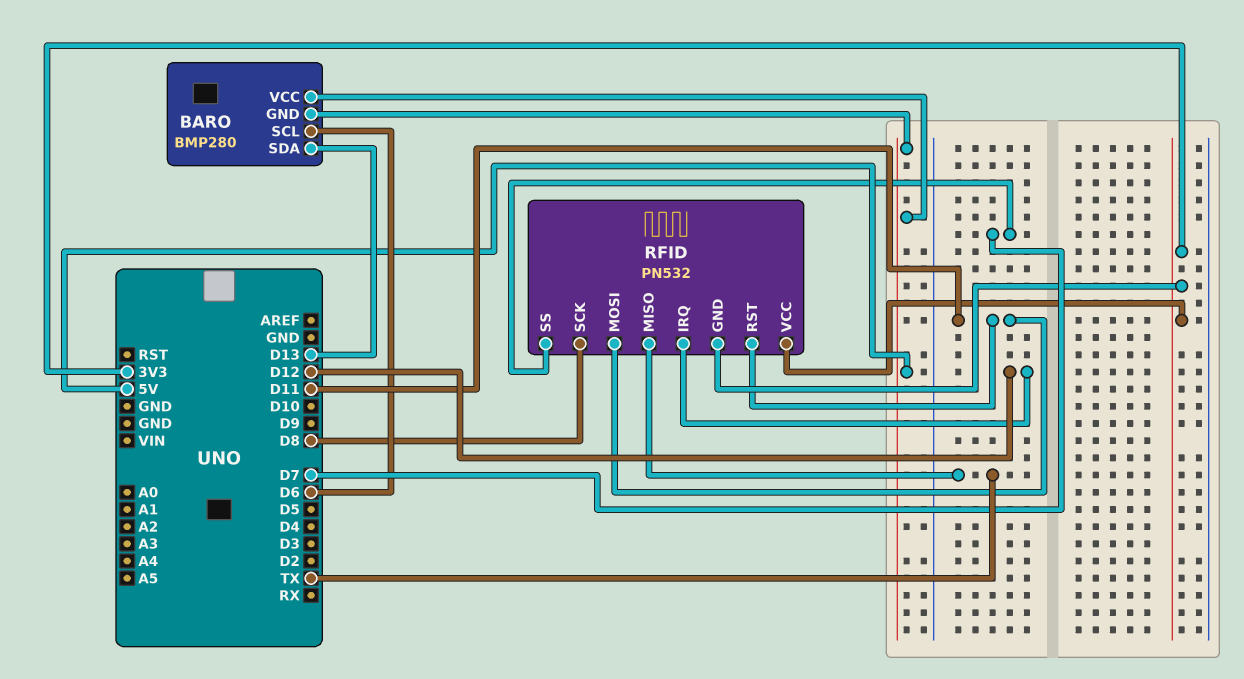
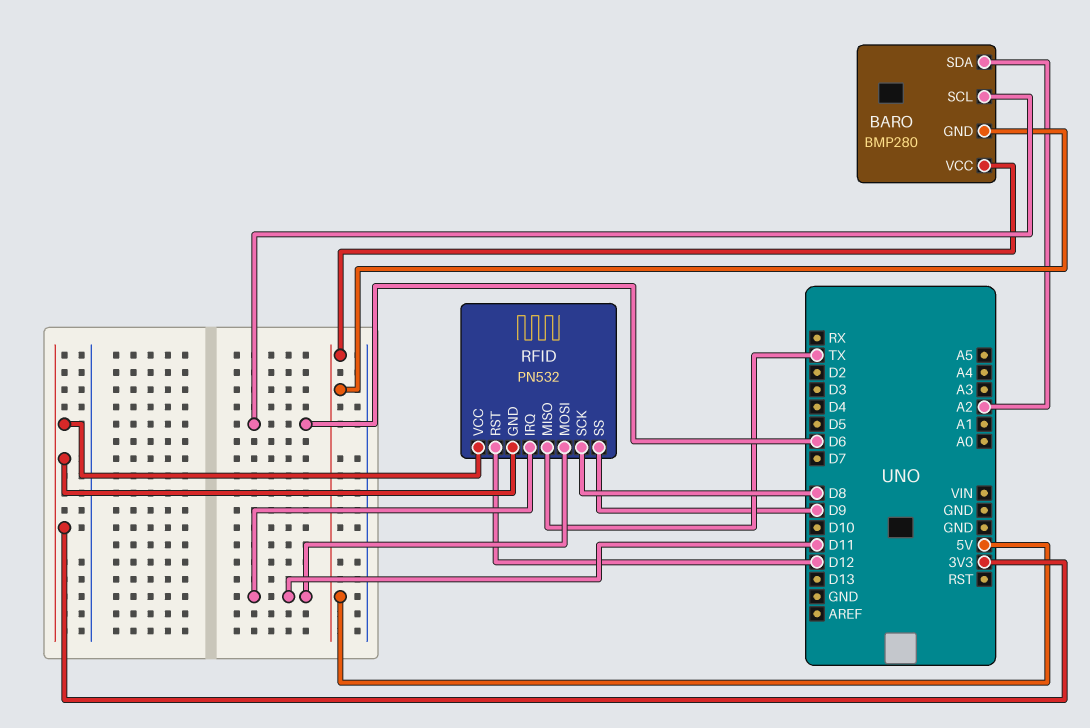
BARO pin SDA: D13 -> A2
RFID pin IRQ: D12 -> D11
RFID pin RST: D11 -> D12
RFID pin SS: D7 -> D9

